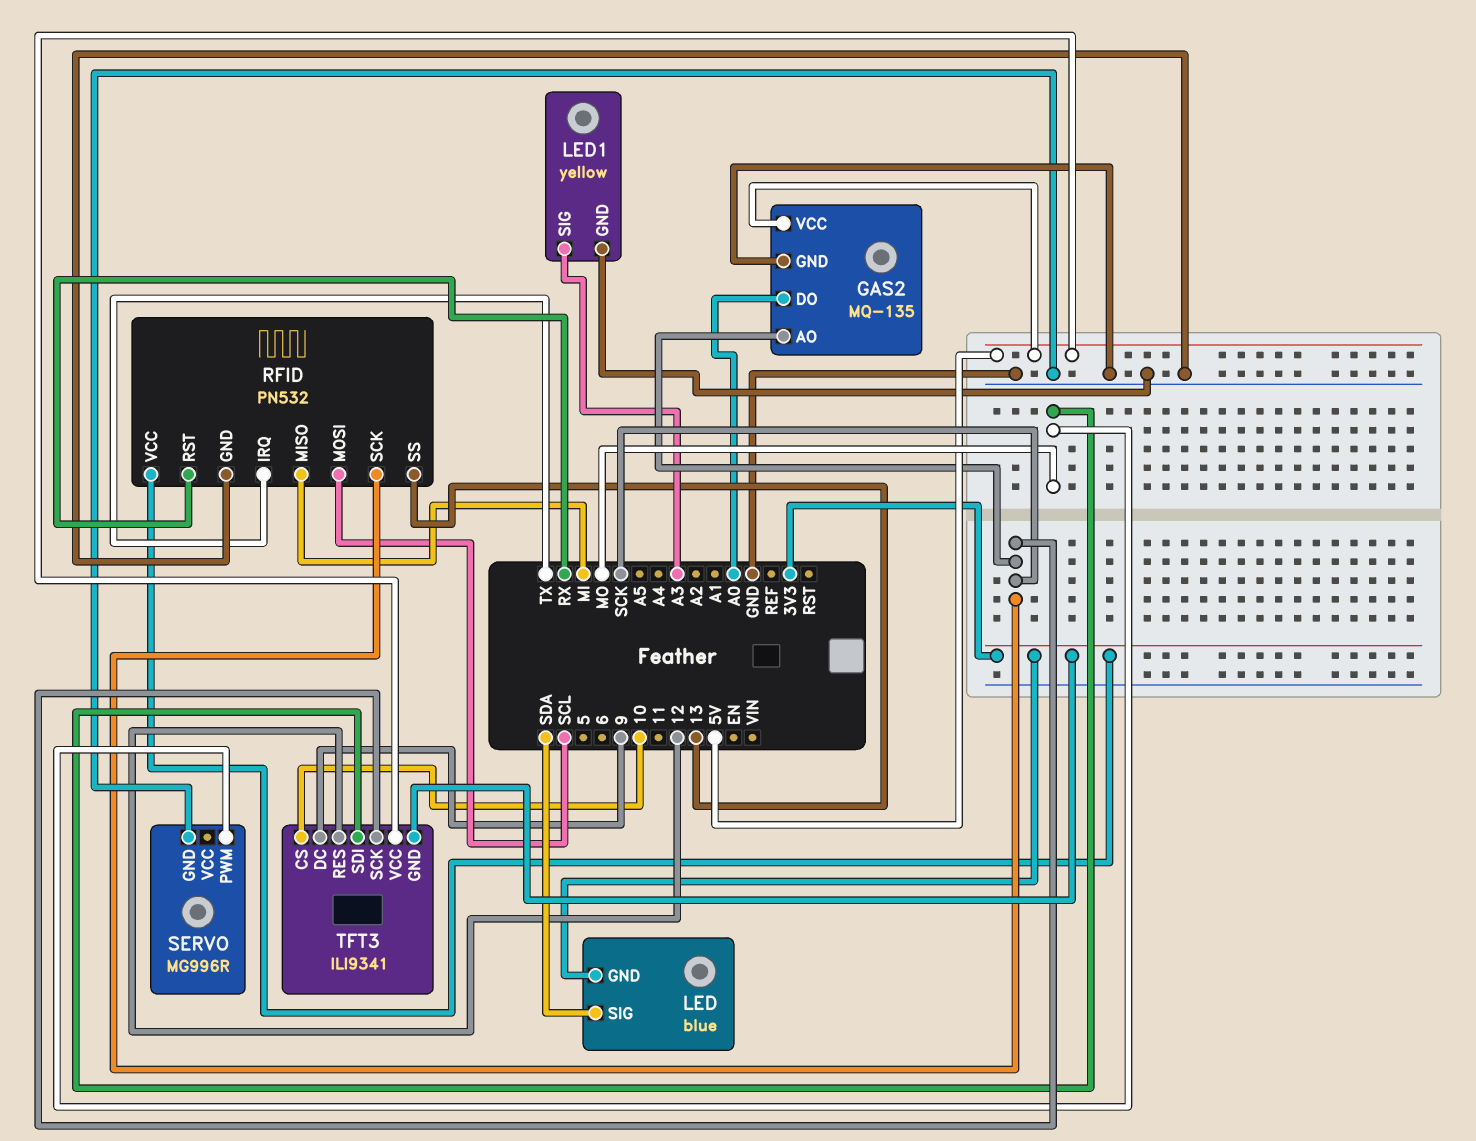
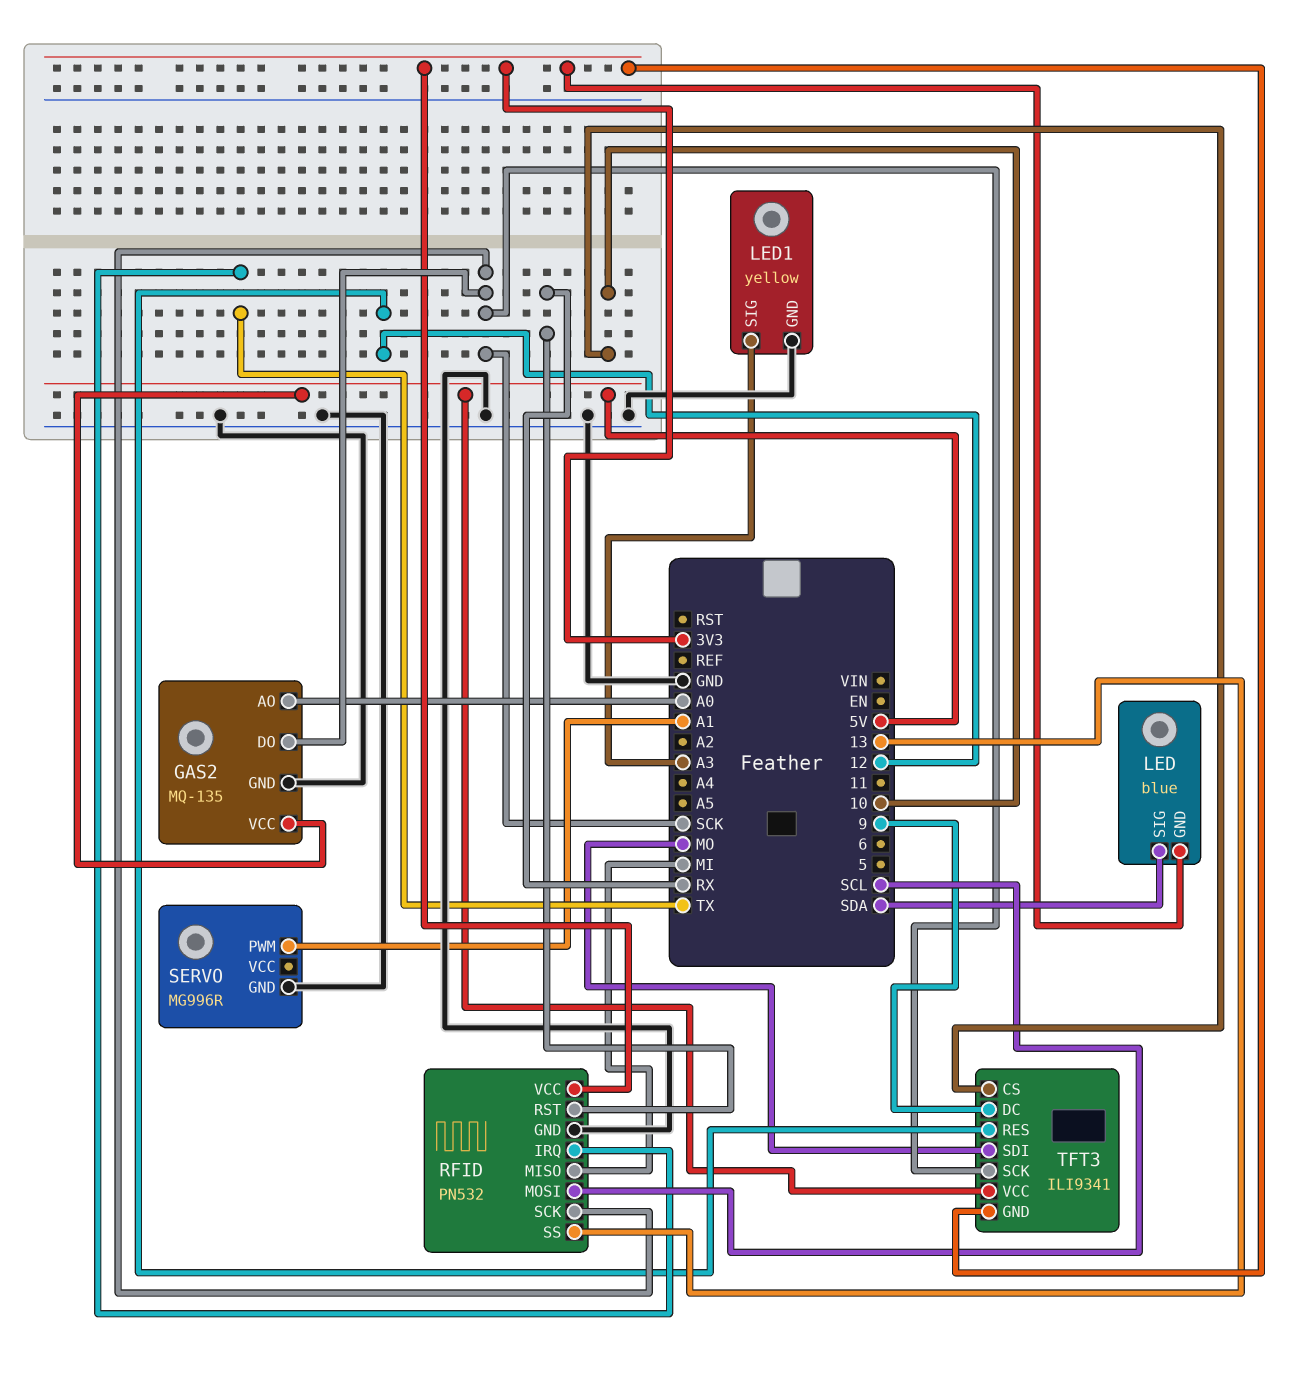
GAS2 pin AO: SCK -> A0
GAS2 pin DO: A0 -> SCK
SERVO pin PWM: MO -> A1

